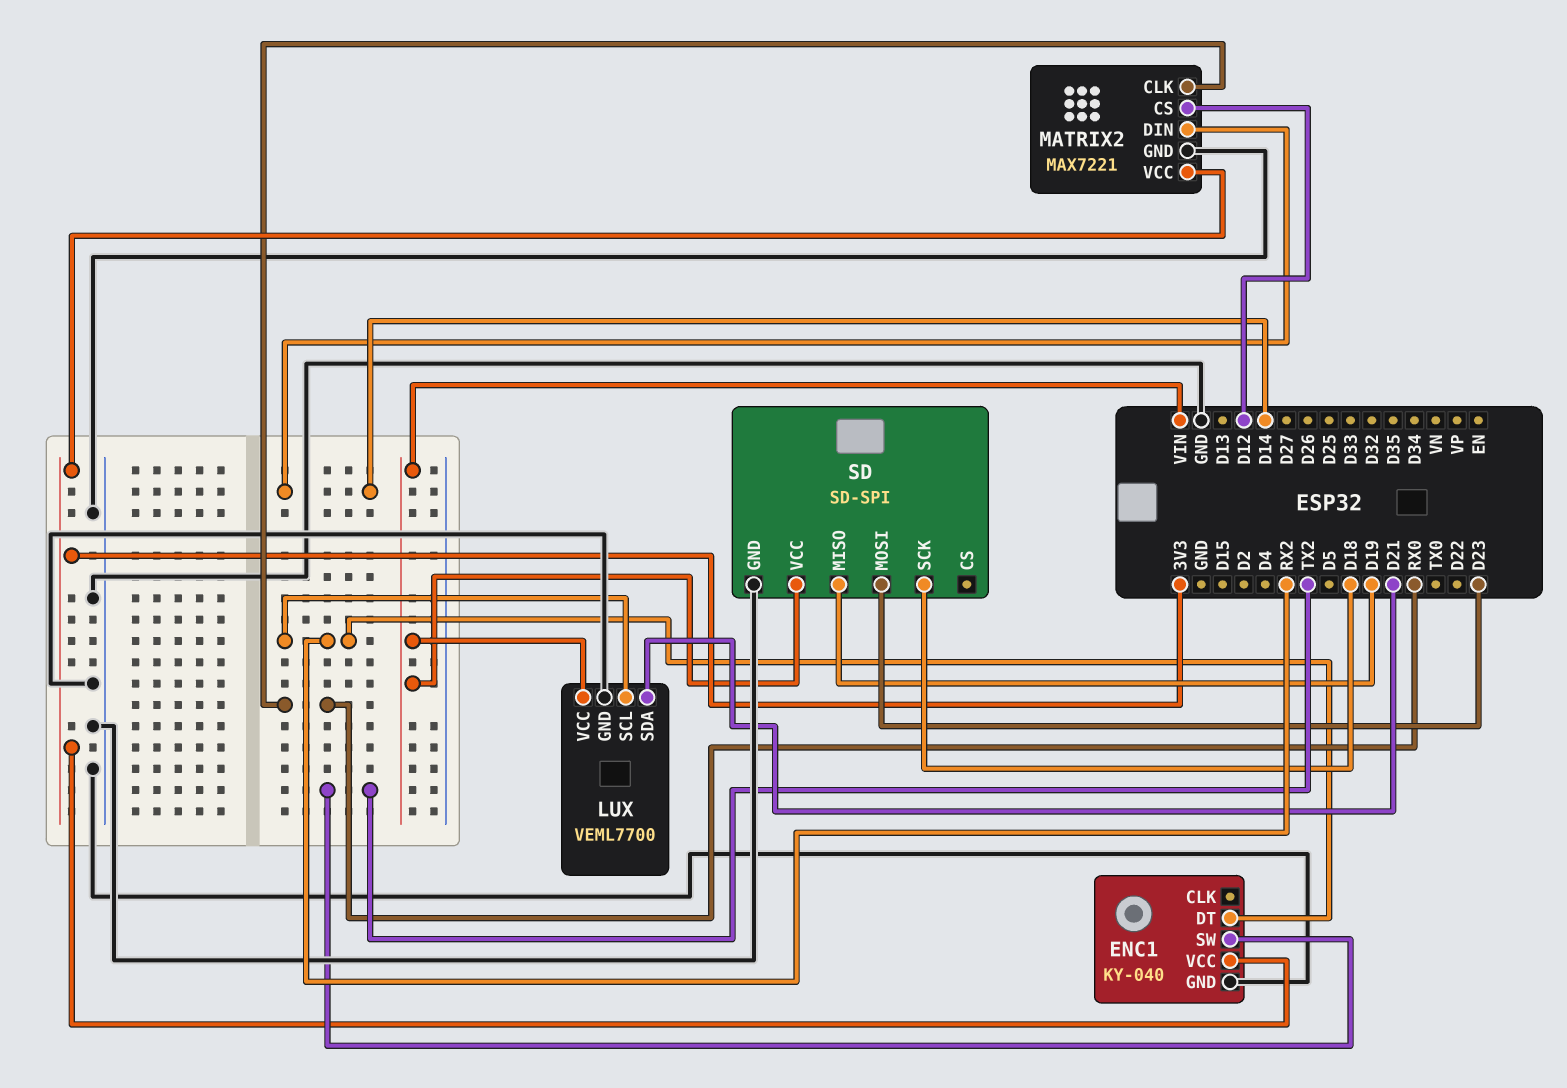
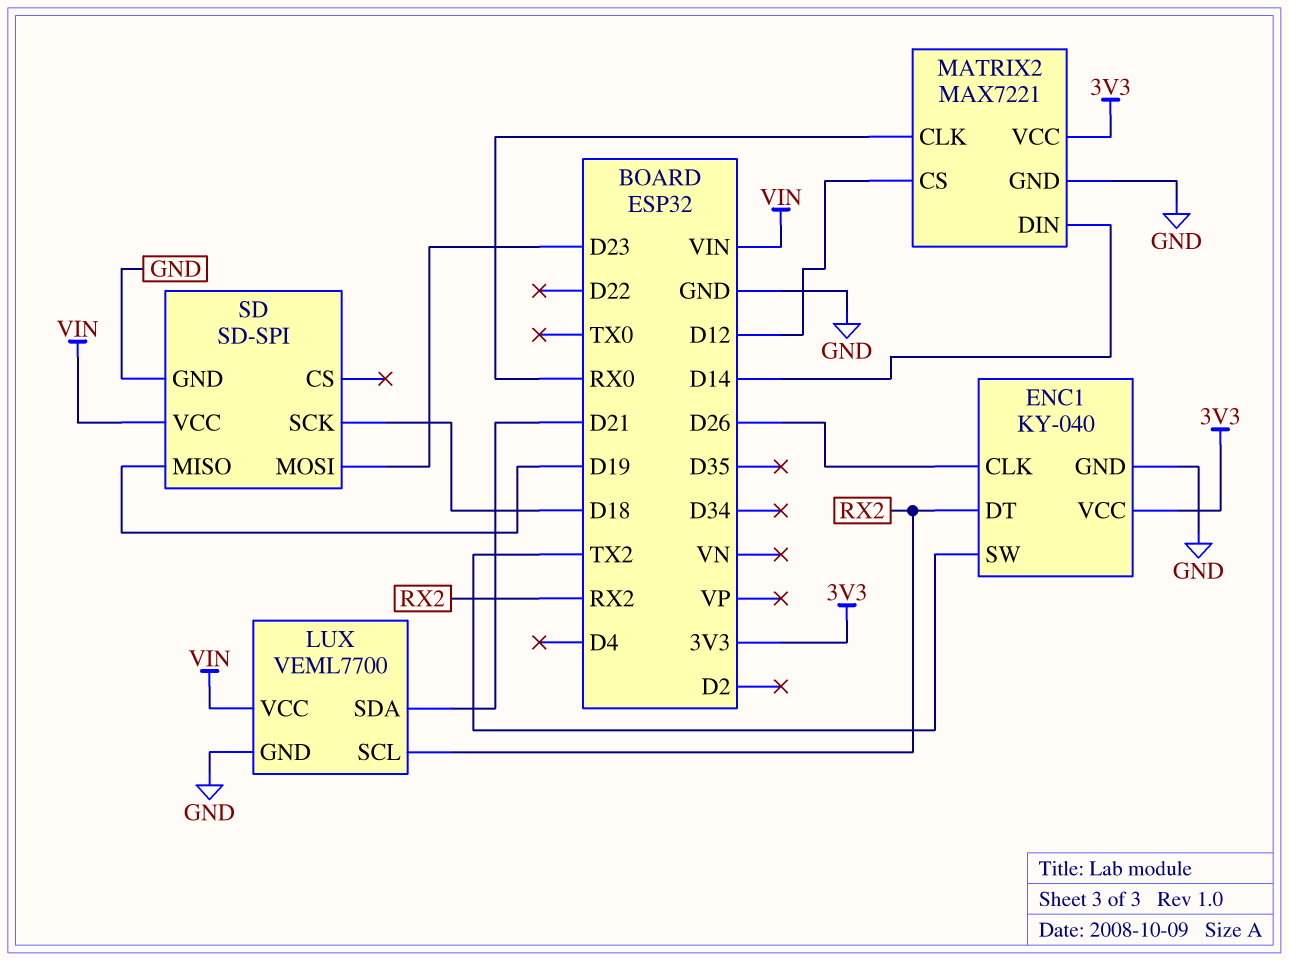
ENC1 pin CLK: none -> D26

